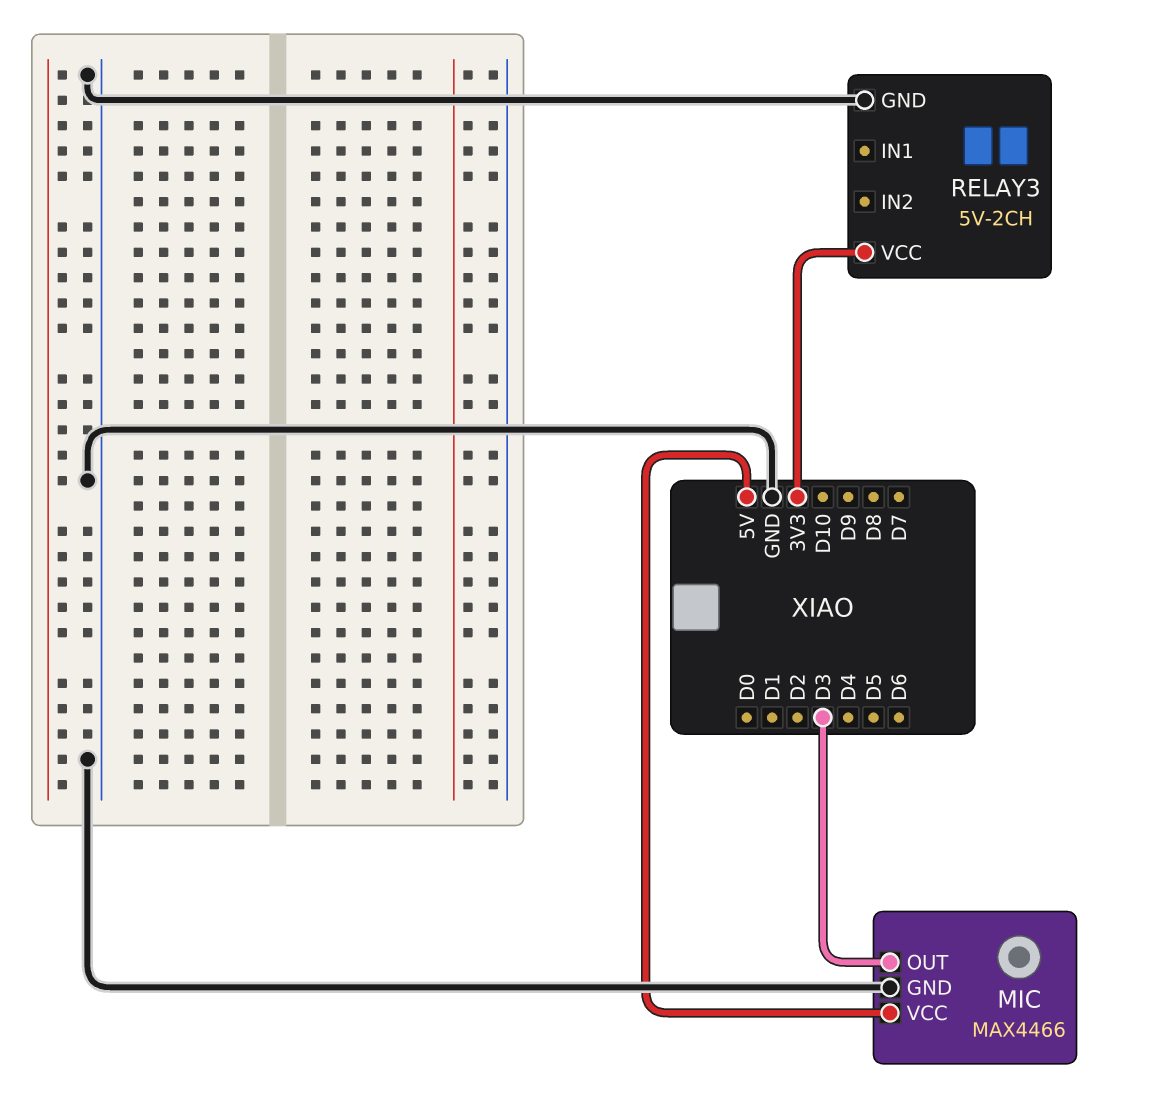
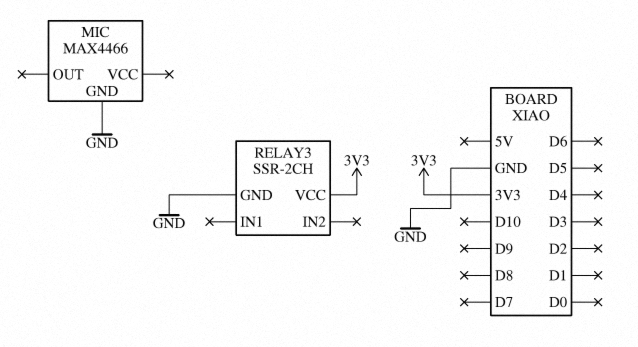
MIC pin OUT: D3 -> none
MIC pin VCC: 5V -> none
RELAY3: 5V-2CH -> SSR-2CH

